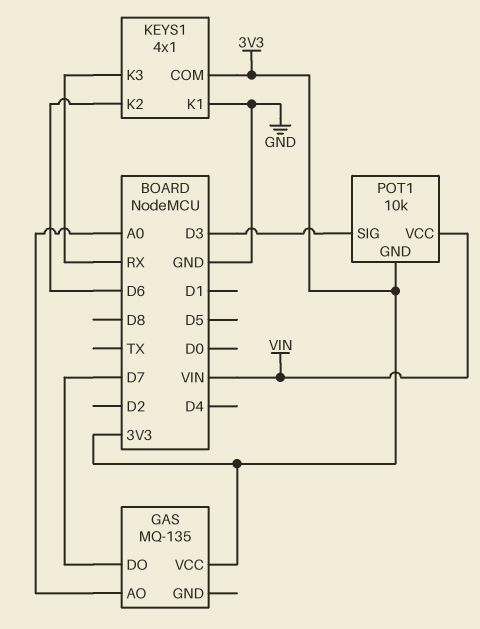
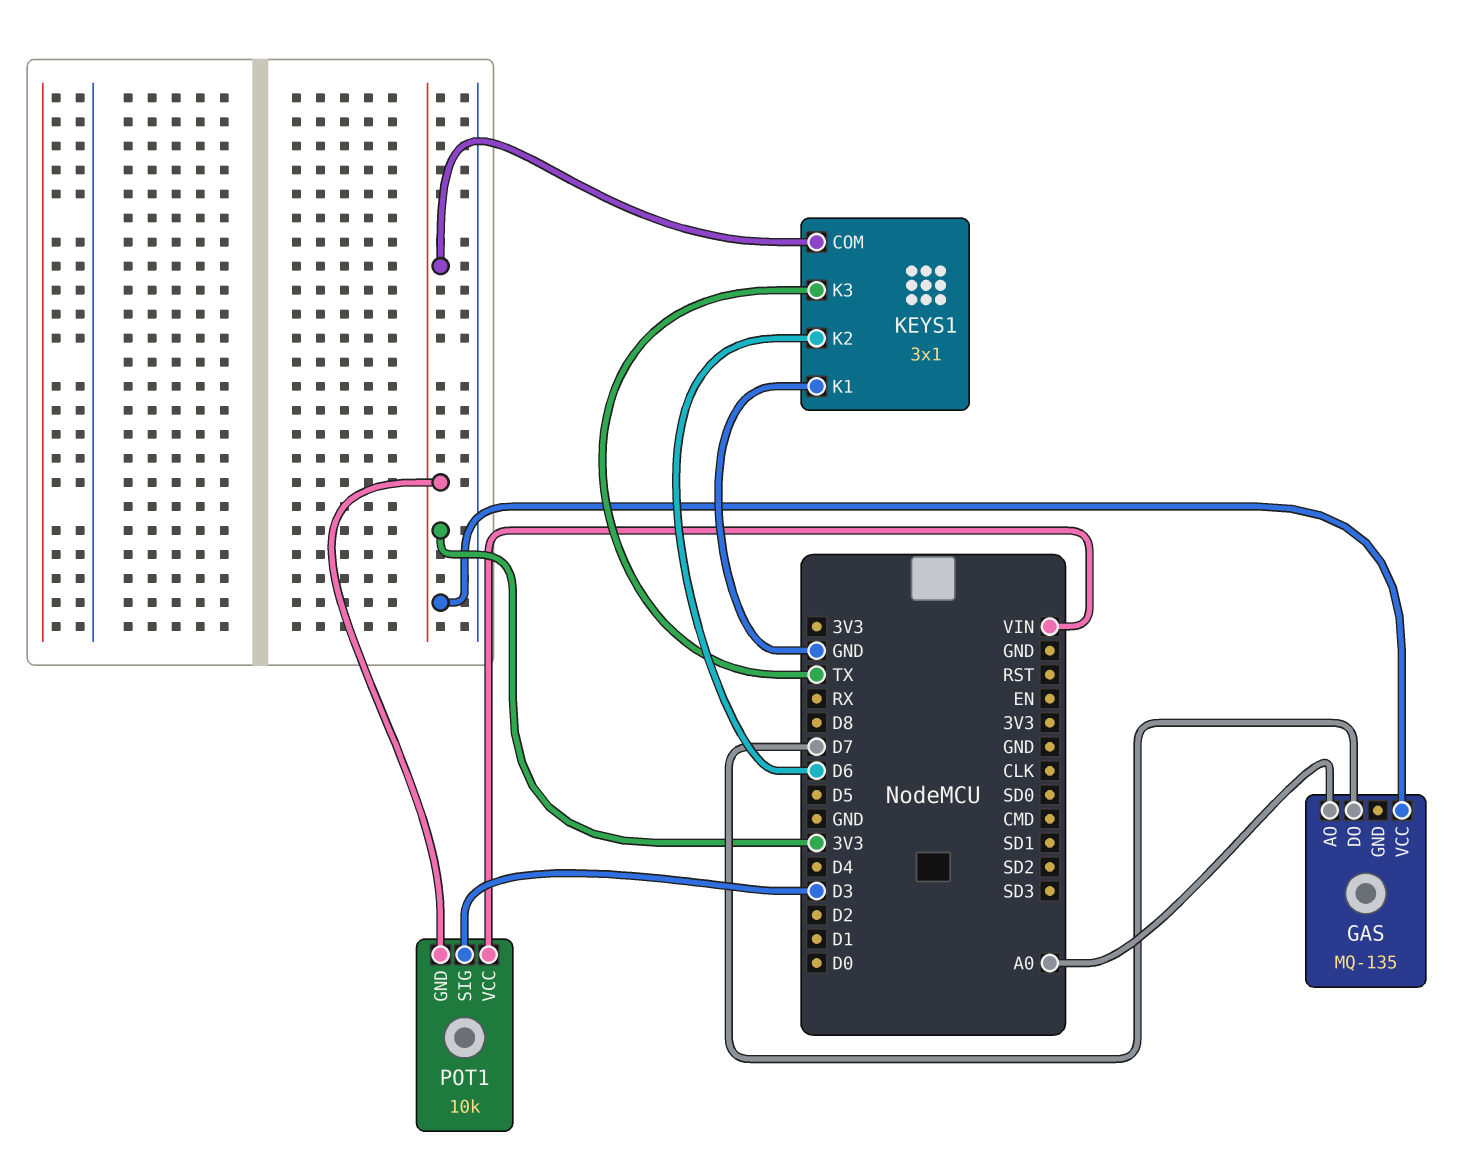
KEYS1: 4x1 -> 3x1
KEYS1 pin K3: RX -> TX

